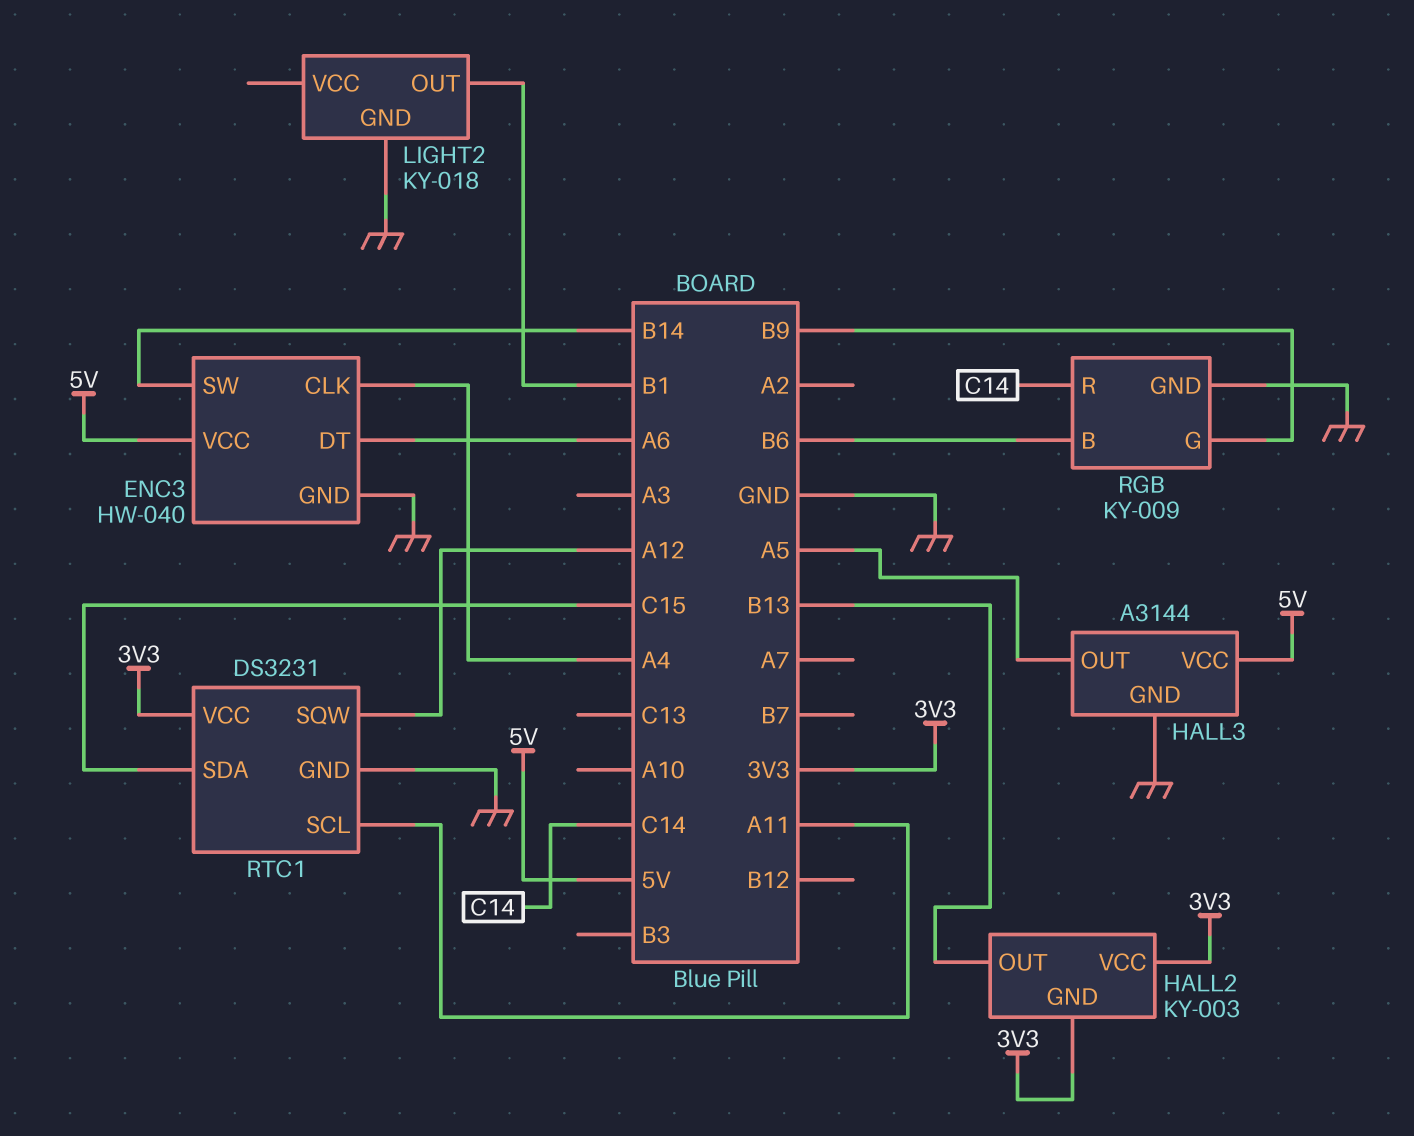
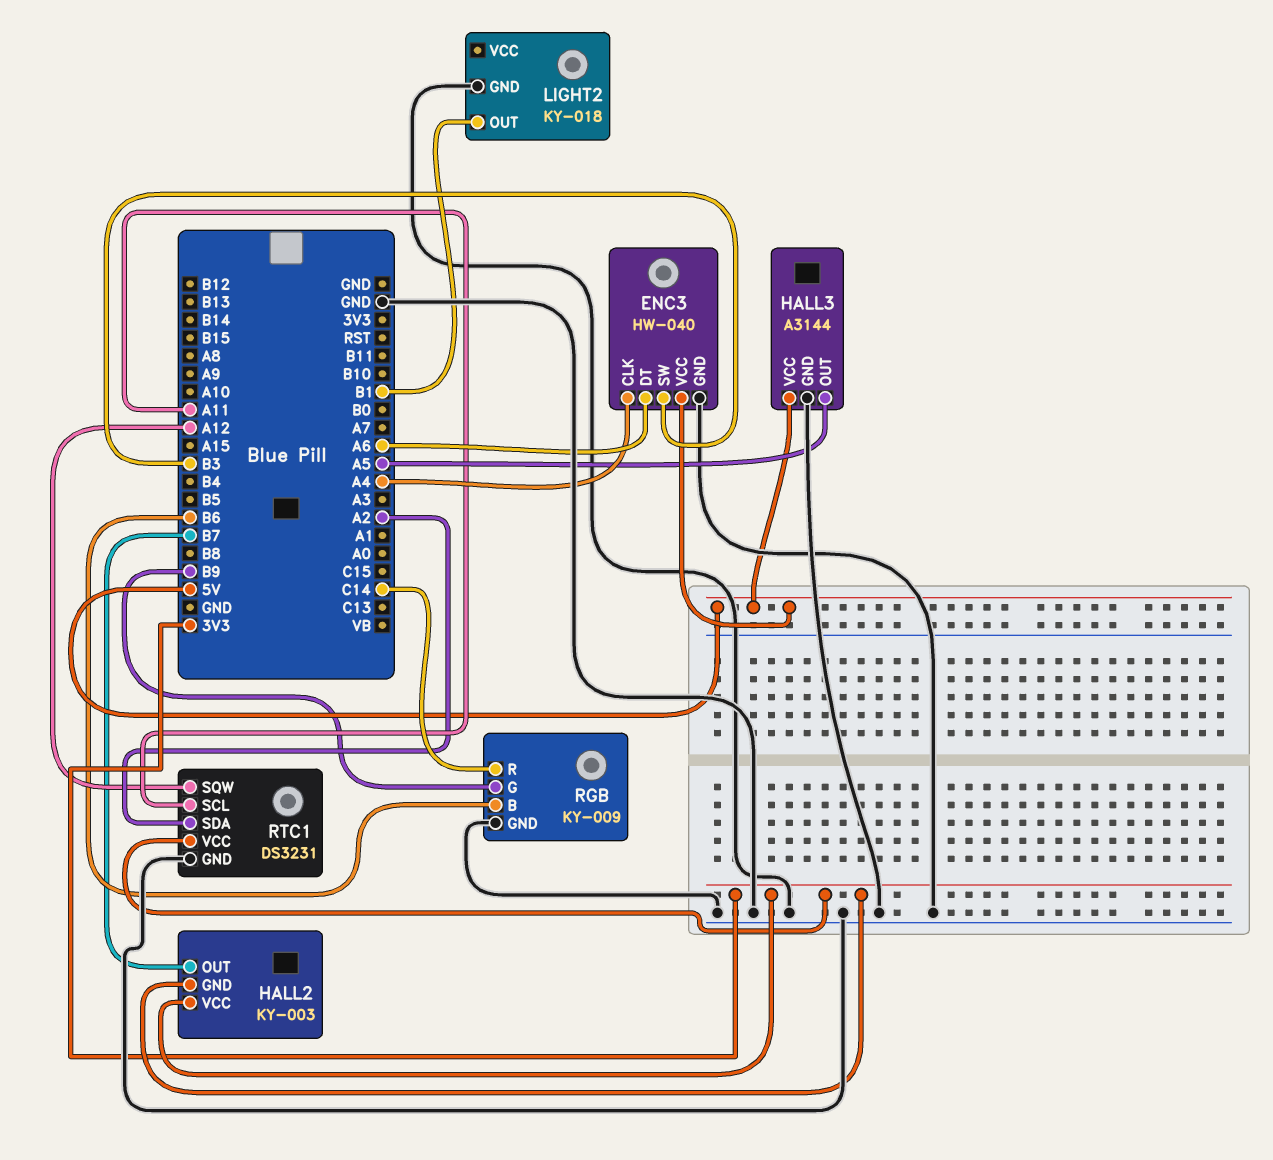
ENC3 pin SW: B14 -> B3
HALL2 pin OUT: B13 -> B7
RTC1 pin SDA: C15 -> A2

